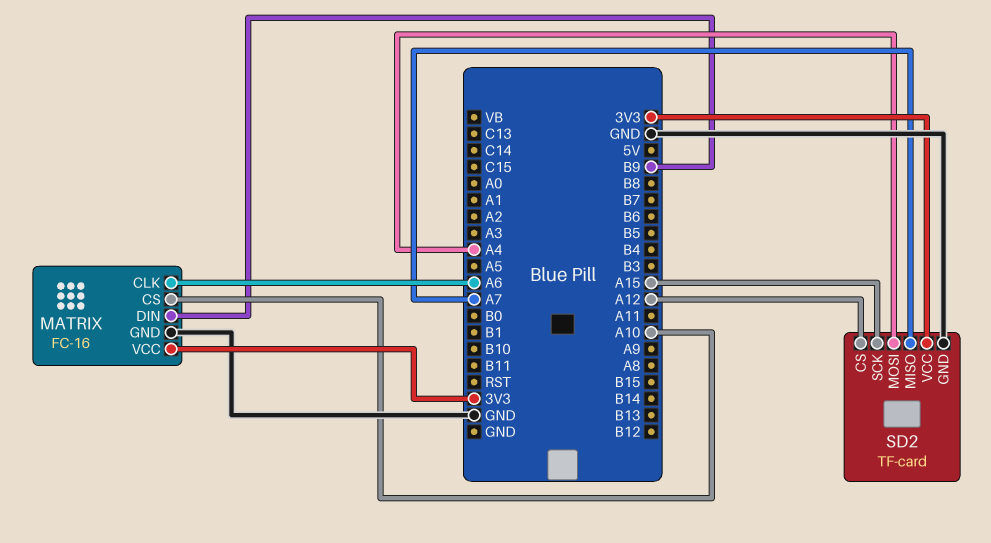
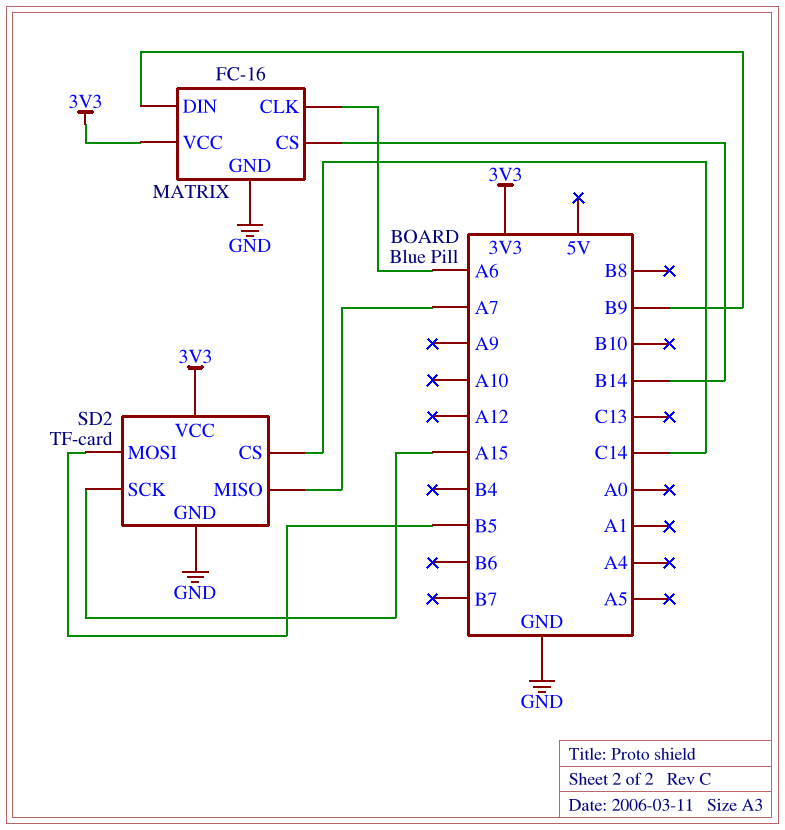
MATRIX pin CS: A10 -> B14
SD2 pin CS: A12 -> C14
SD2 pin MOSI: A4 -> B5

